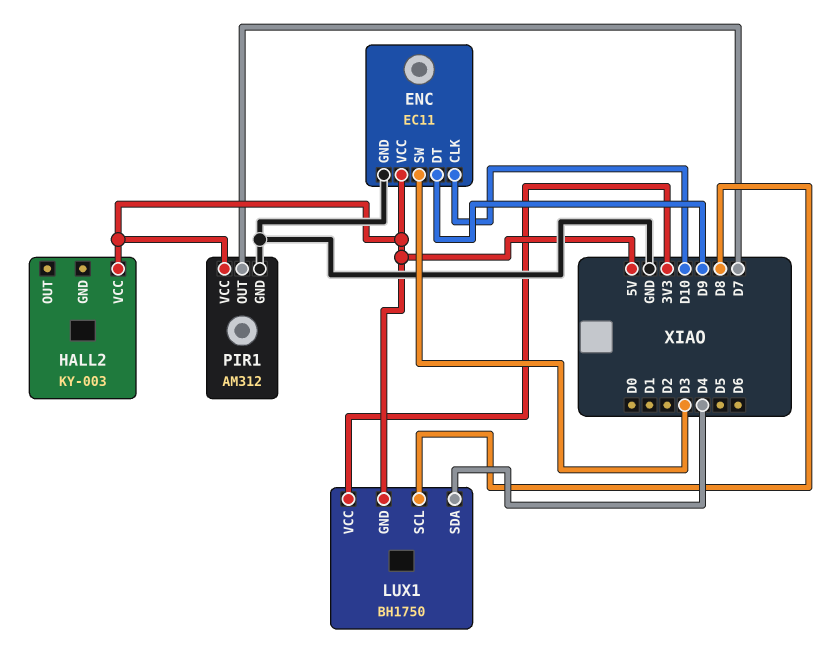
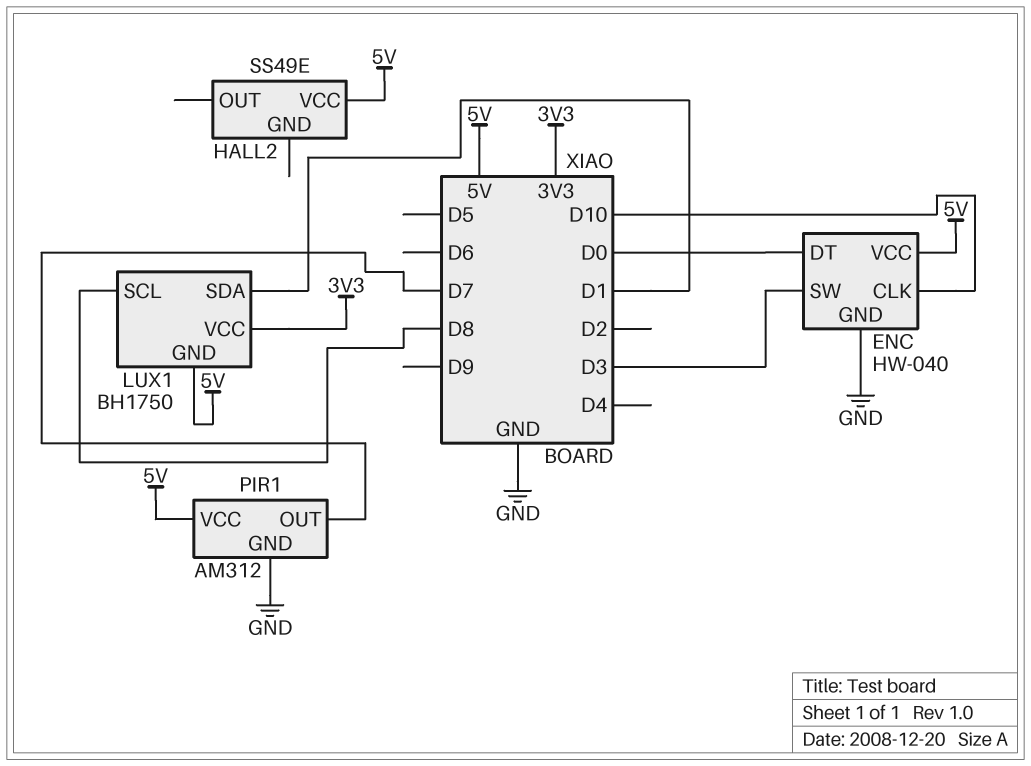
ENC: EC11 -> HW-040
ENC pin DT: D9 -> D0
HALL2: KY-003 -> SS49E
LUX1 pin SDA: D4 -> D1

